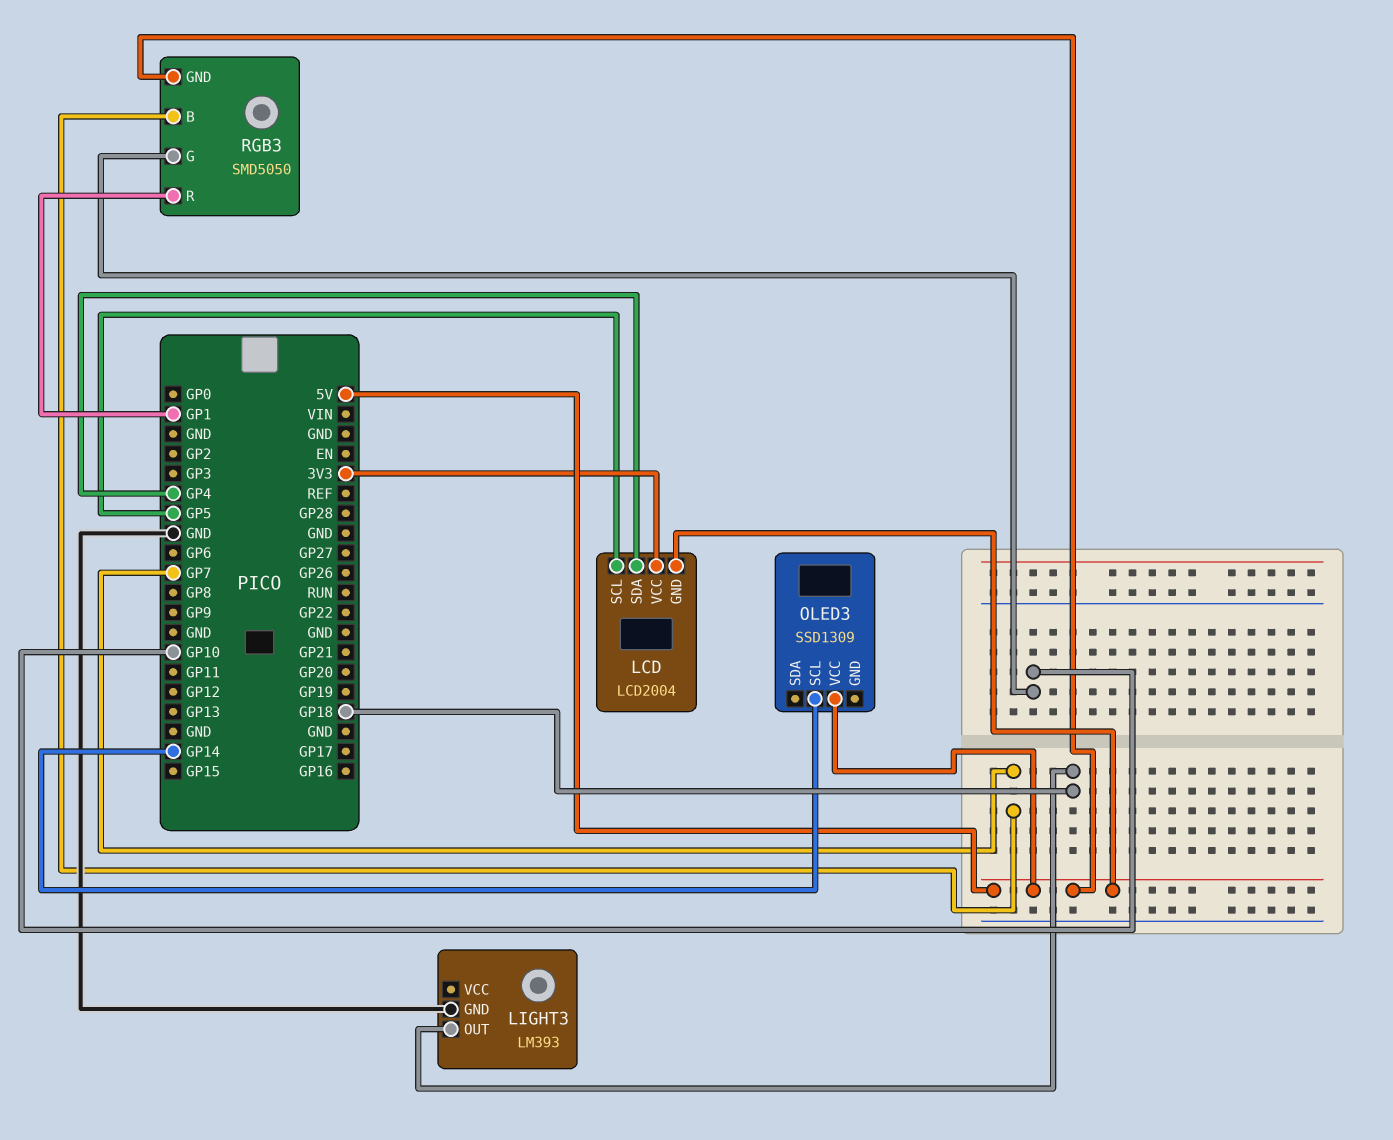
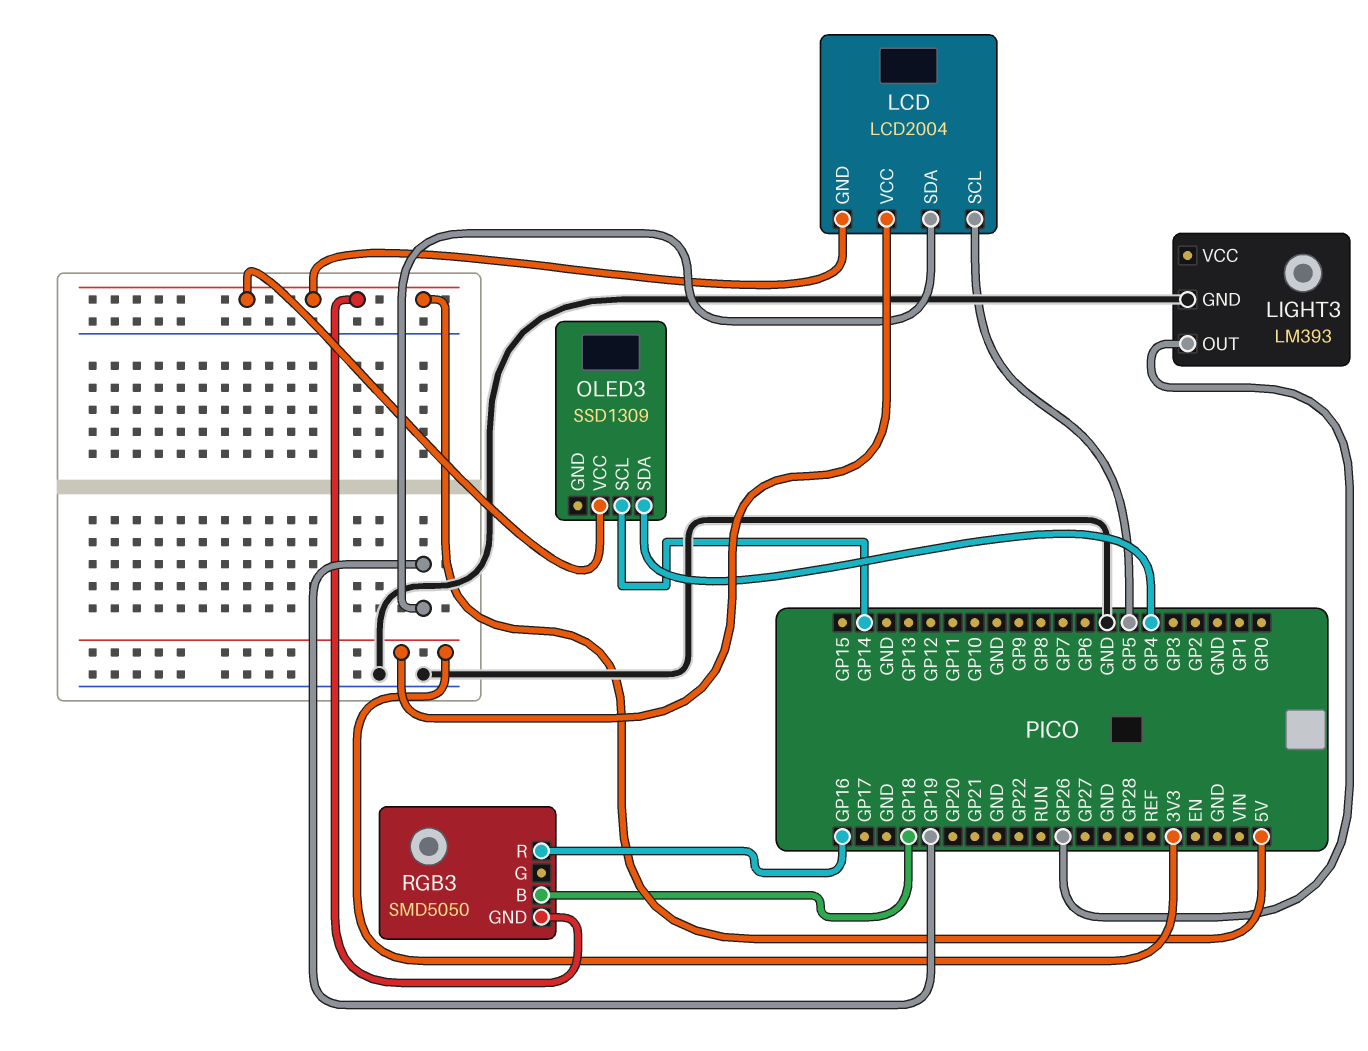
LCD pin SDA: GP4 -> GP19
LIGHT3 pin OUT: GP18 -> GP26
OLED3 pin SDA: none -> GP4
RGB3 pin B: GP7 -> GP18
RGB3 pin G: GP10 -> none
RGB3 pin R: GP1 -> GP16

